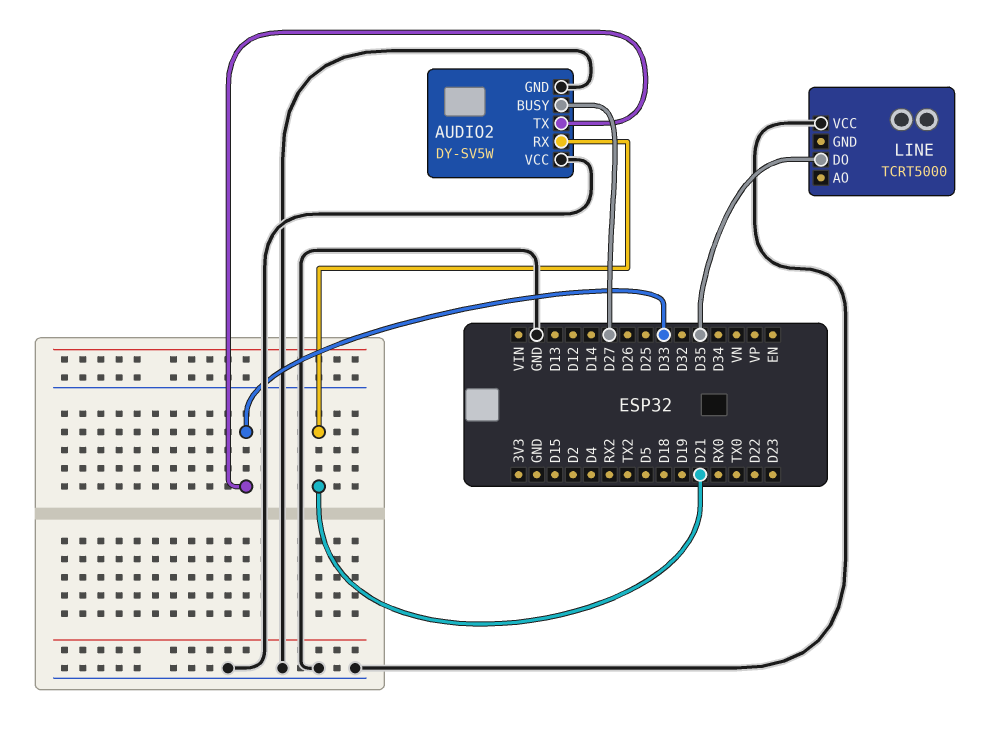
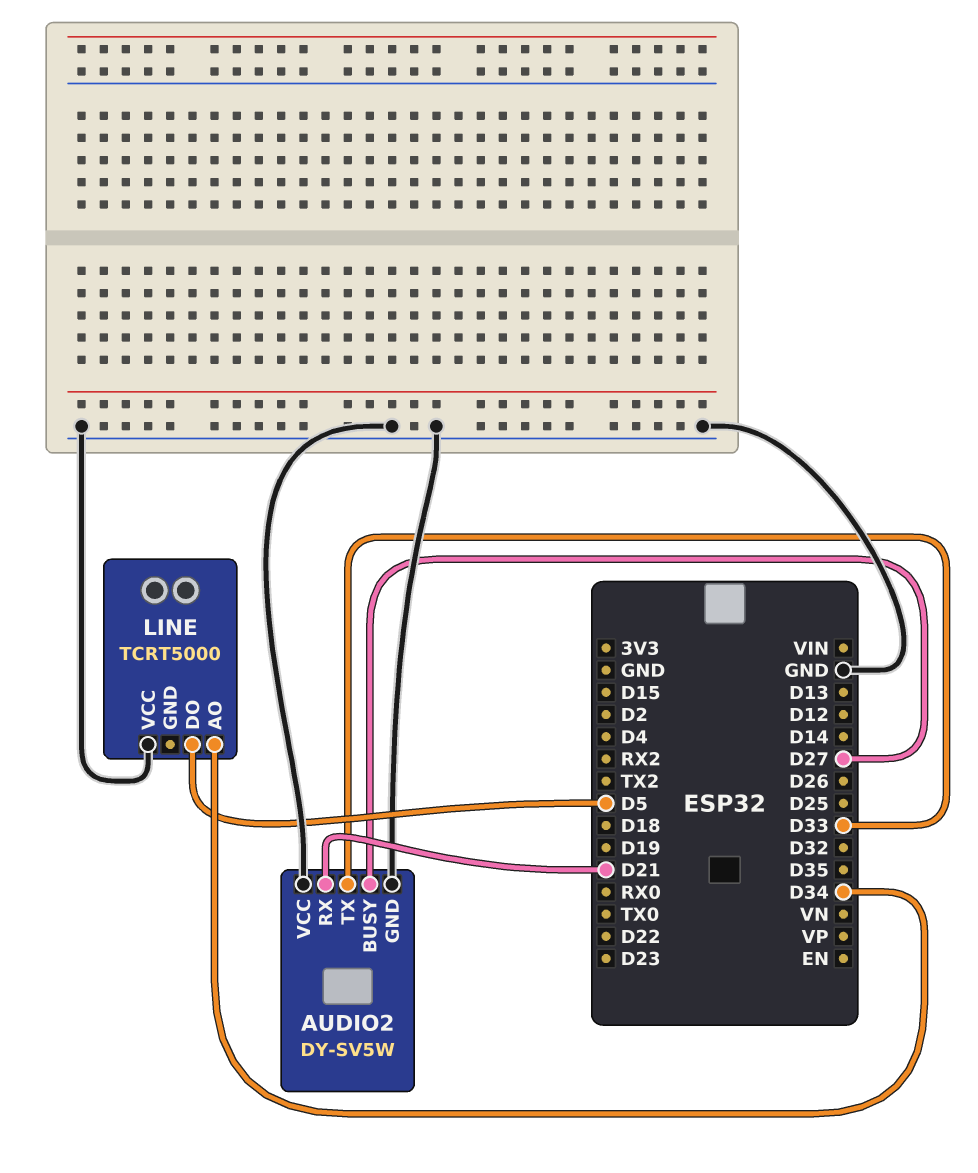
LINE pin AO: none -> D34
LINE pin DO: D35 -> D5

